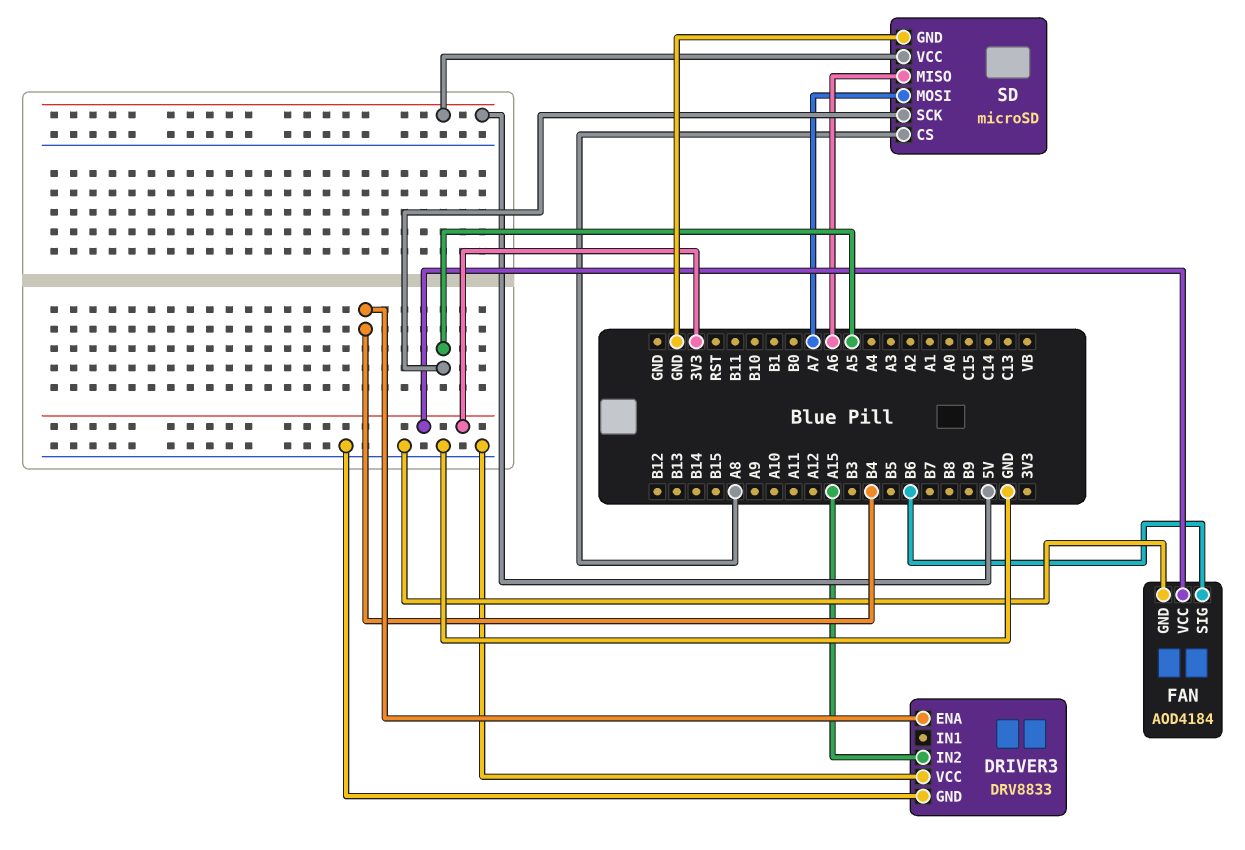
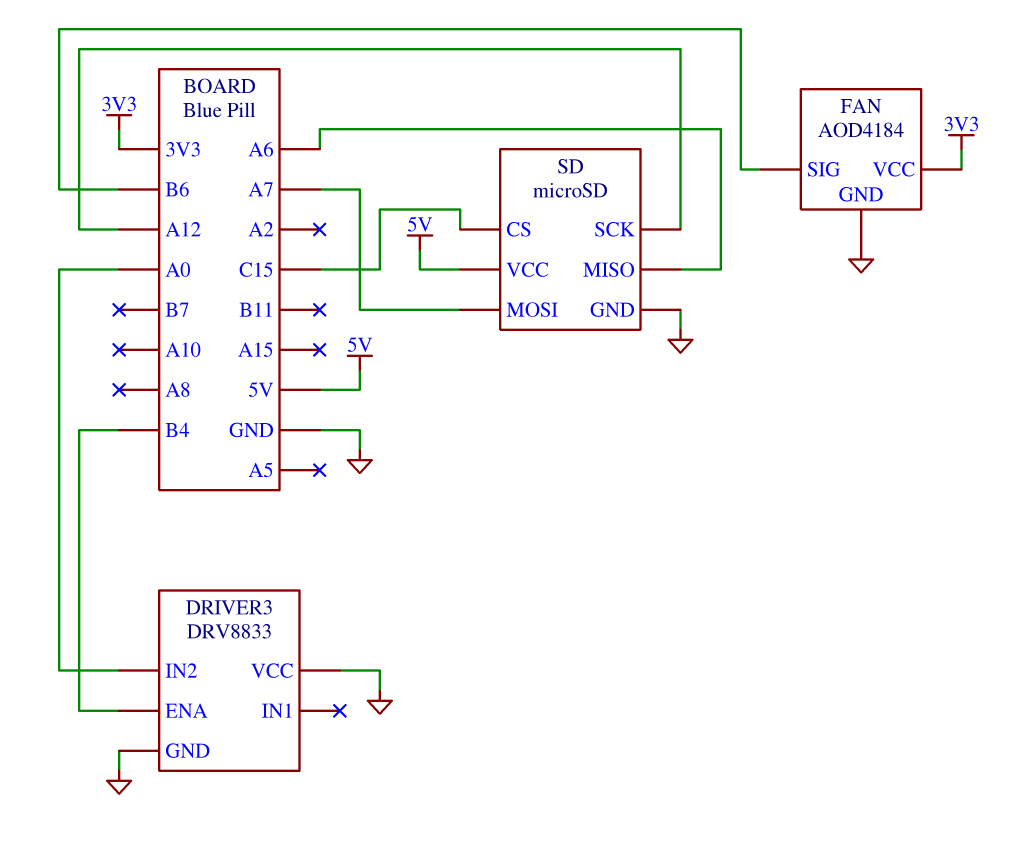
DRIVER3 pin IN2: A15 -> A0
SD pin CS: A8 -> C15
SD pin SCK: A5 -> A12

